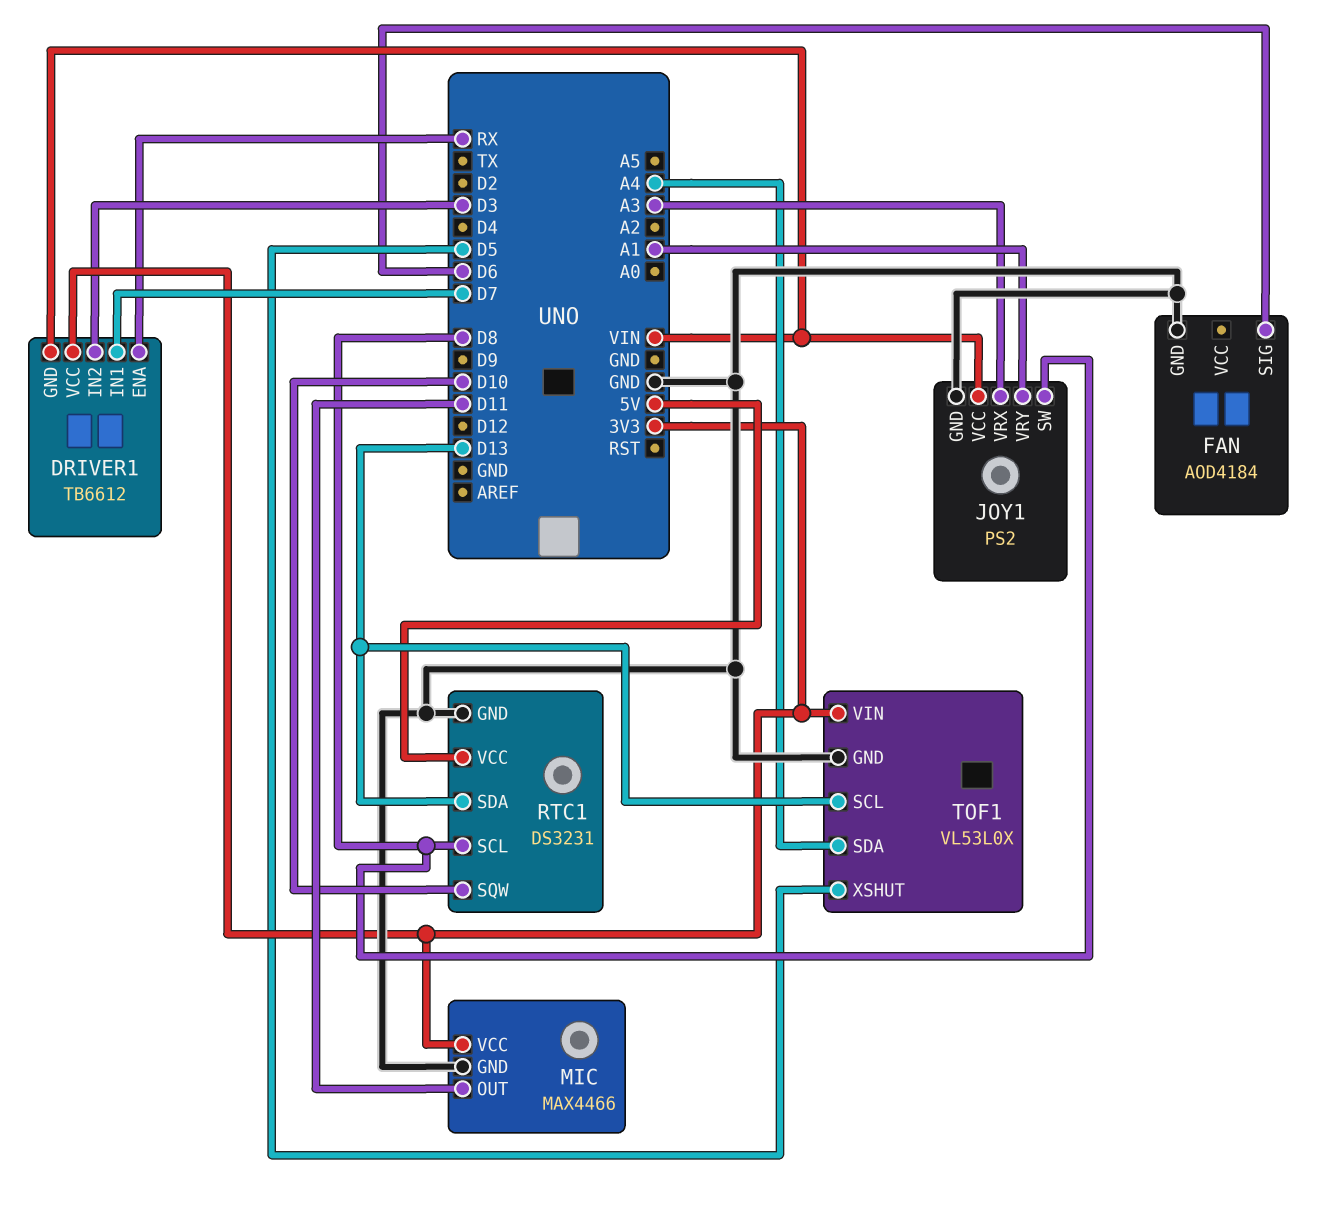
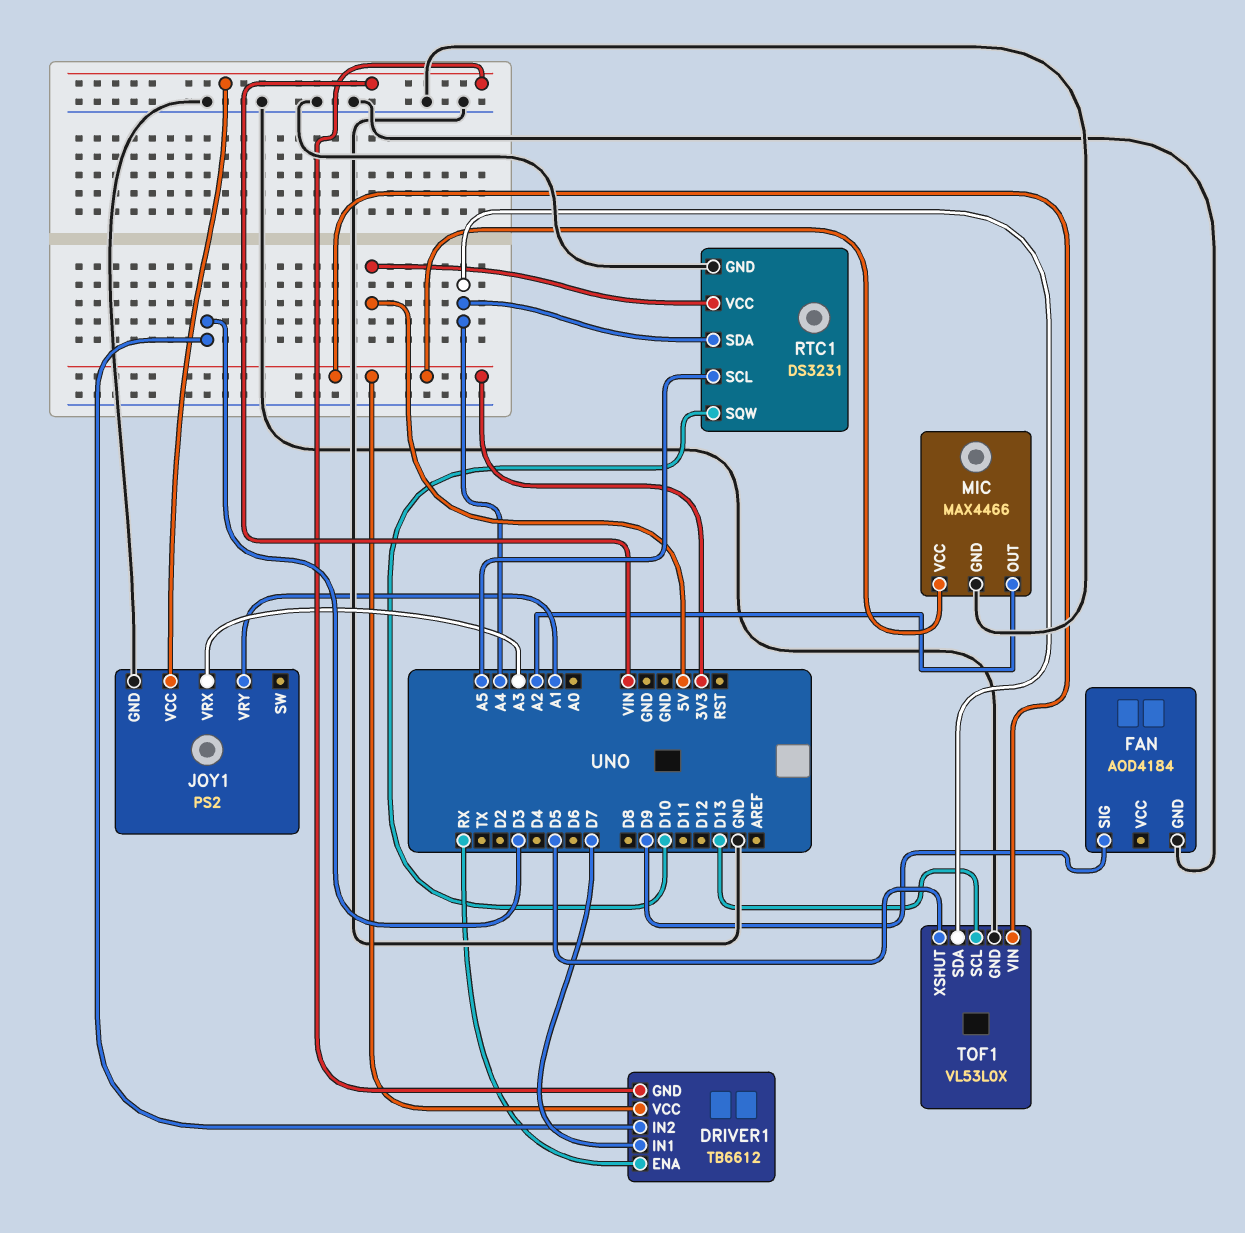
FAN pin SIG: D6 -> D9
JOY1 pin SW: D8 -> none
MIC pin OUT: D11 -> A2
RTC1 pin SCL: D8 -> A5
RTC1 pin SDA: D13 -> A4

